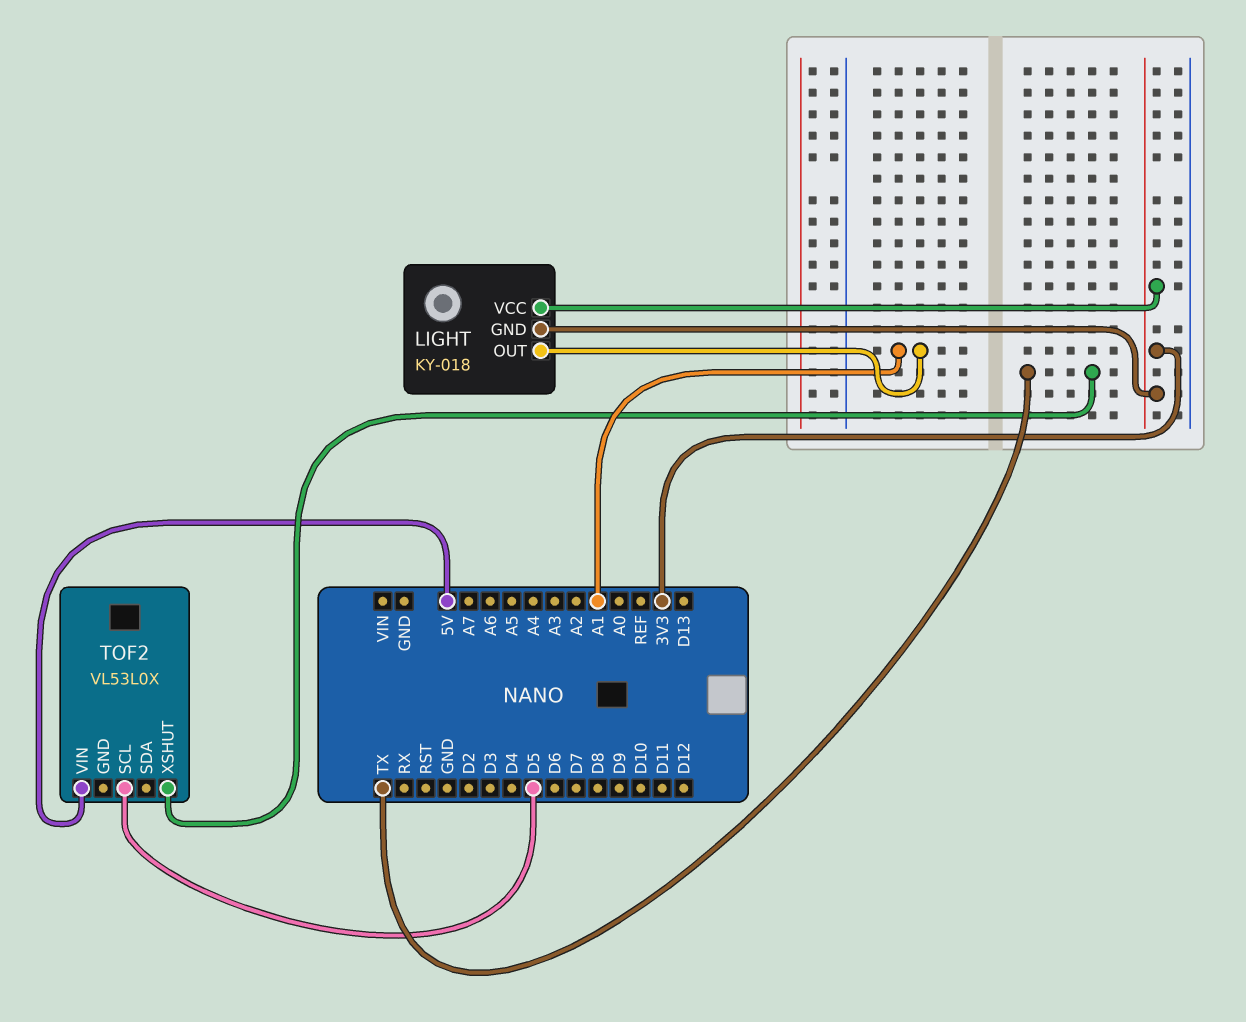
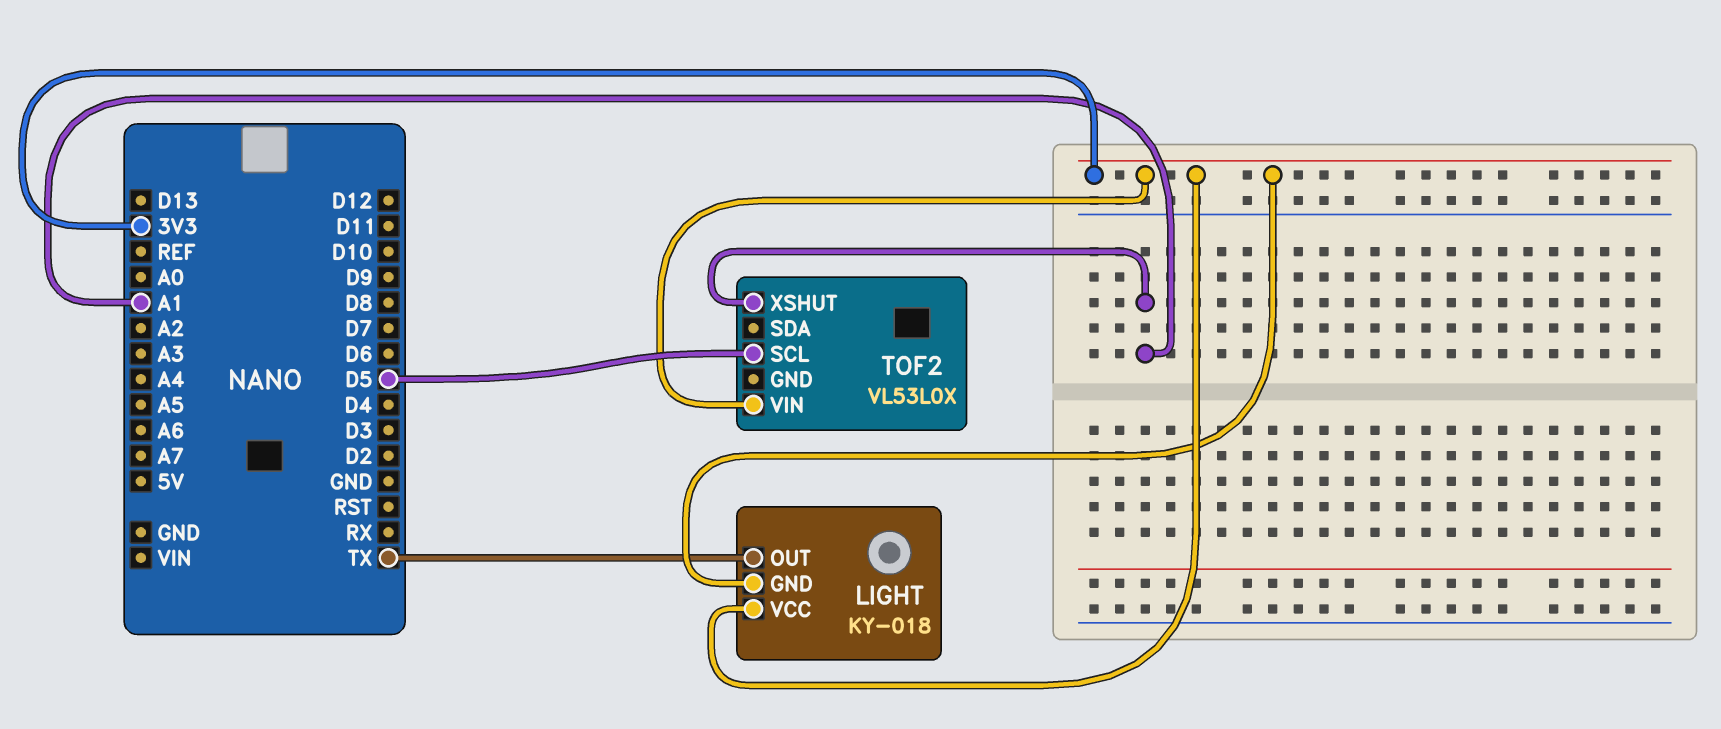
LIGHT pin OUT: A1 -> TX
TOF2 pin VIN: 5V -> 3V3
TOF2 pin XSHUT: TX -> A1

